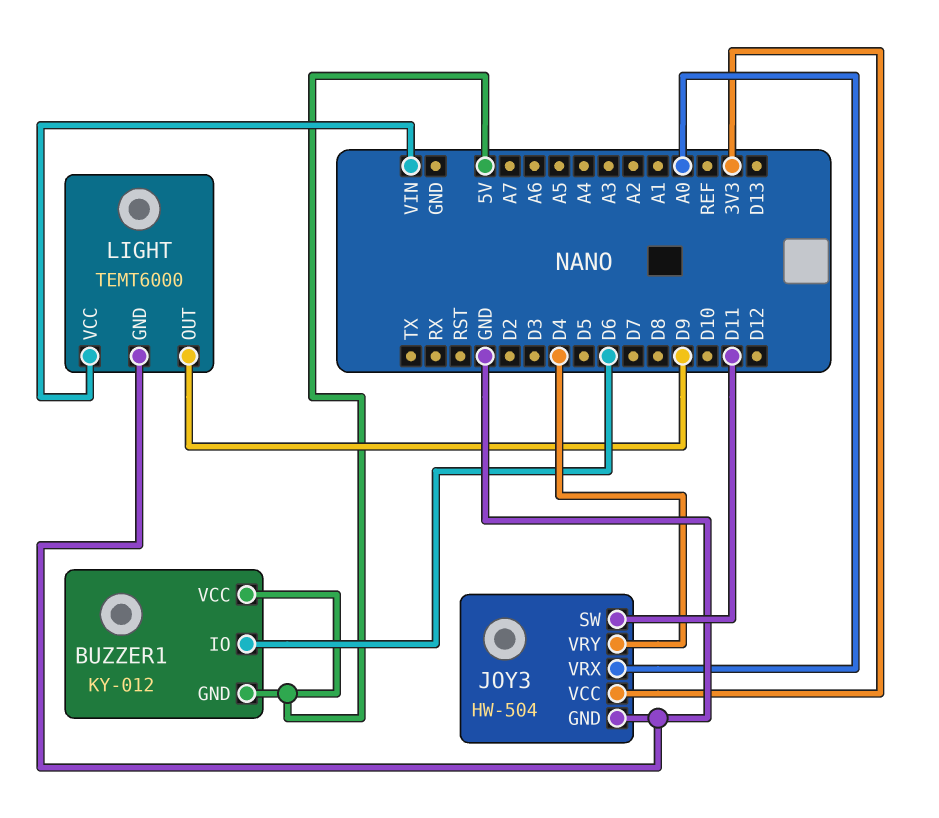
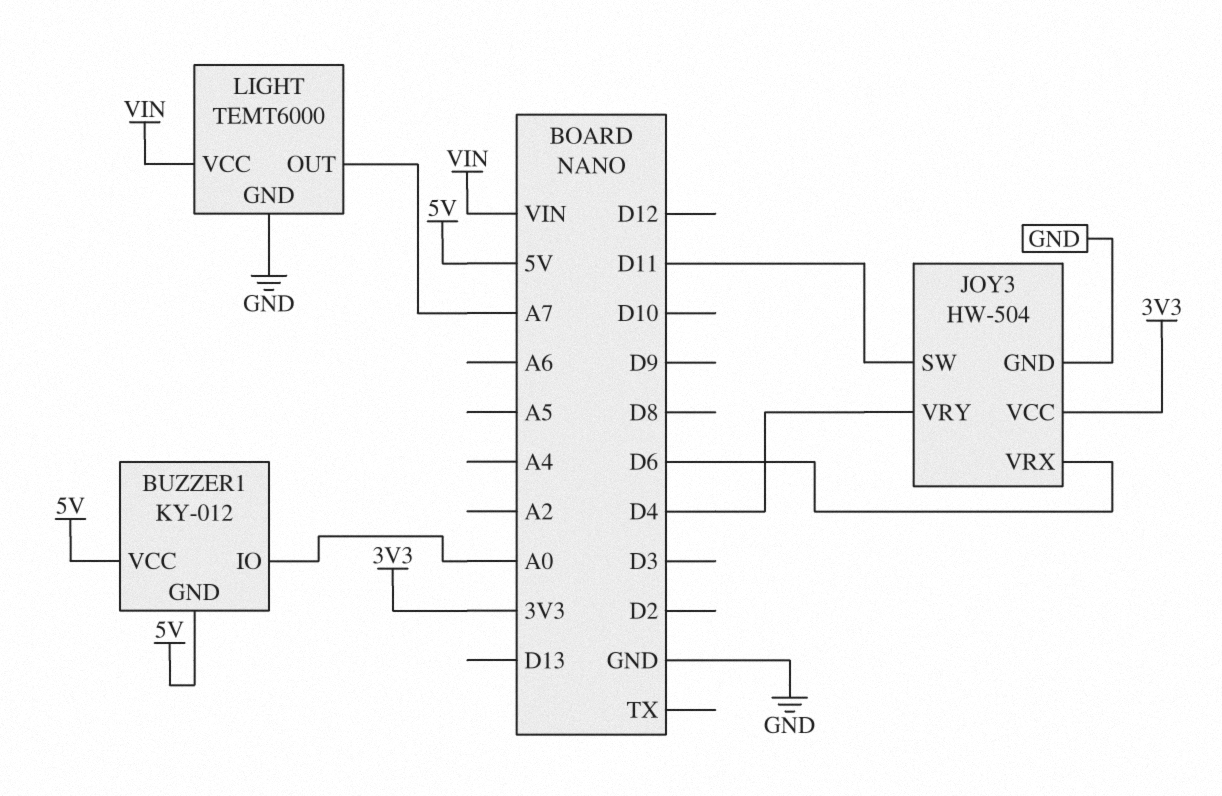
BUZZER1 pin IO: D6 -> A0
JOY3 pin VRX: A0 -> D6
LIGHT pin OUT: D9 -> A7

